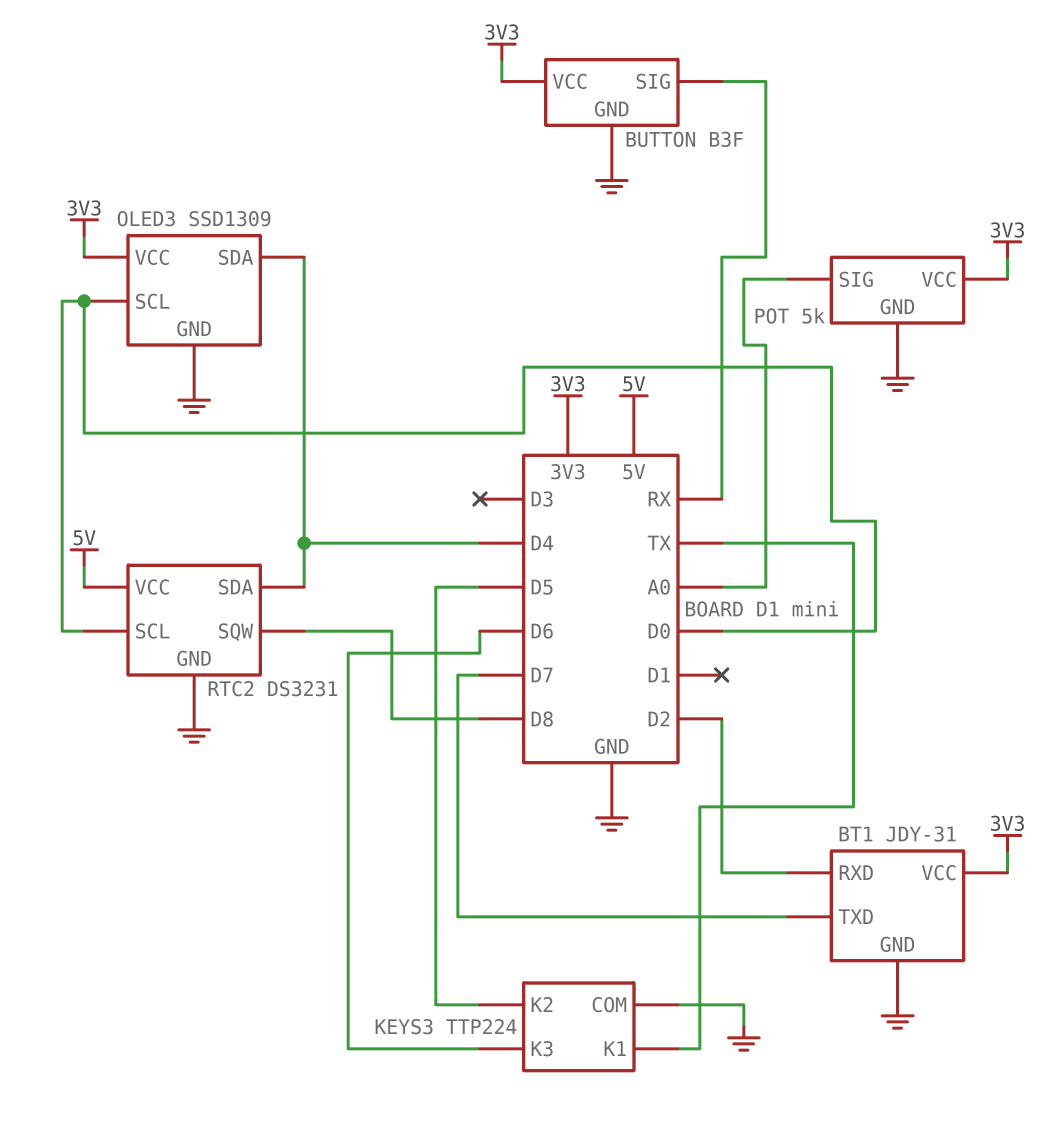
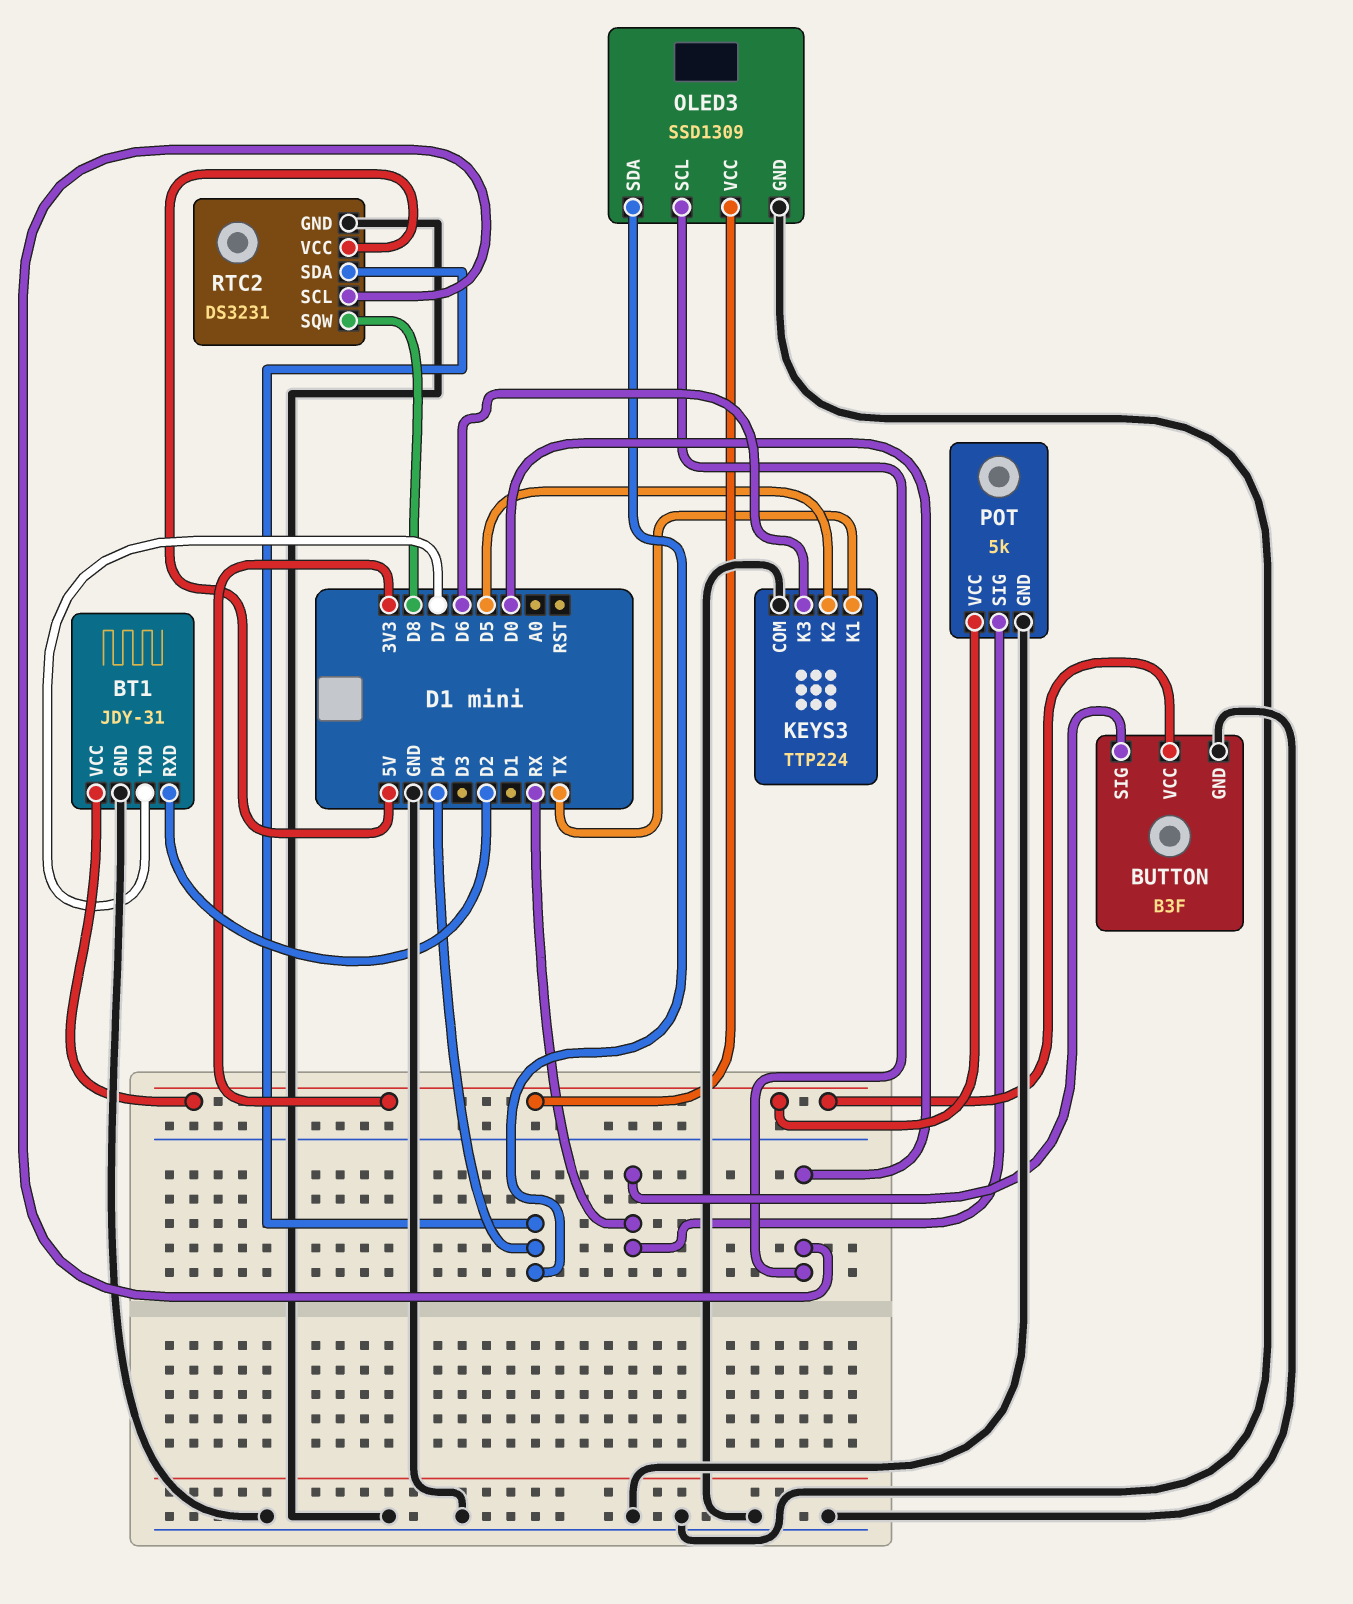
POT pin SIG: A0 -> RX

